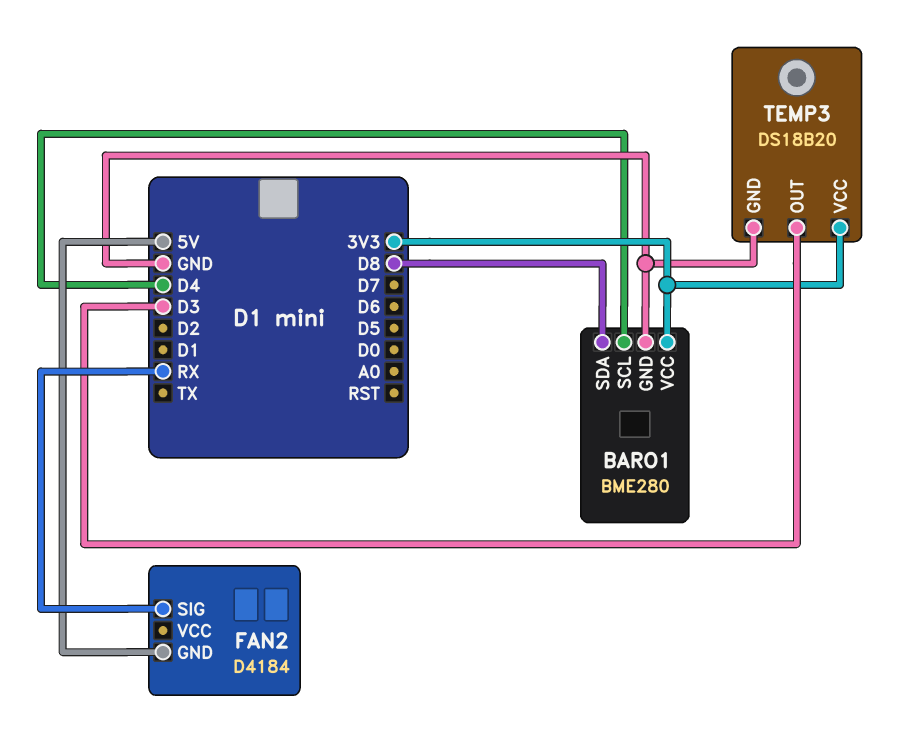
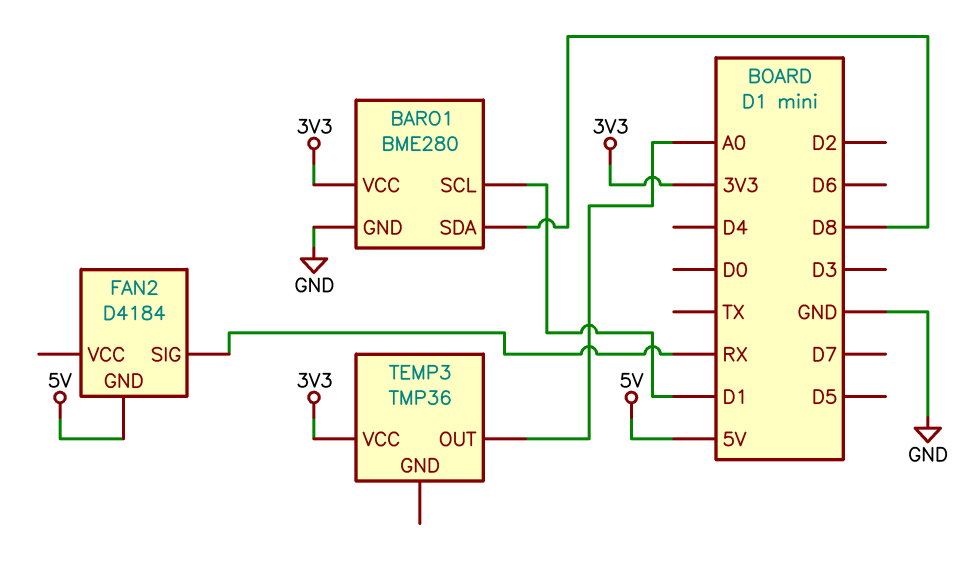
BARO1 pin SCL: D4 -> D1
TEMP3: DS18B20 -> TMP36
TEMP3 pin GND: GND -> none
TEMP3 pin OUT: D3 -> A0

